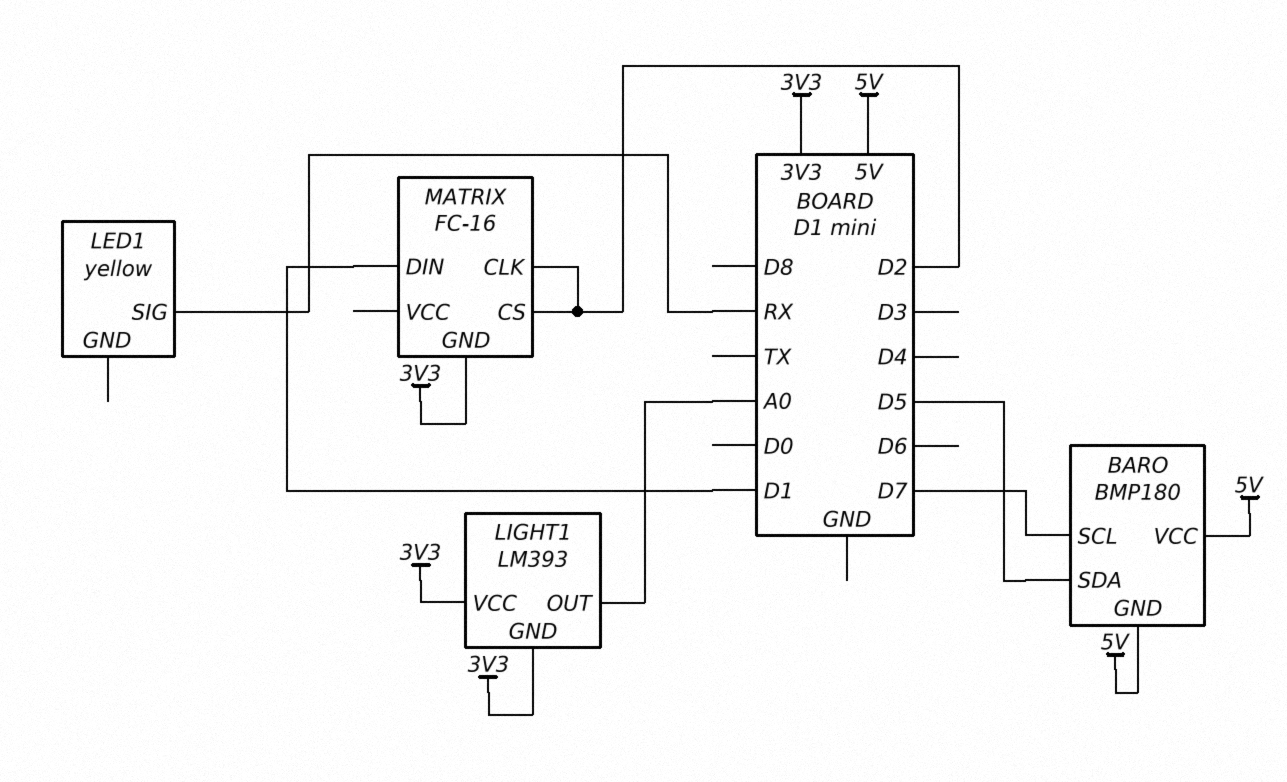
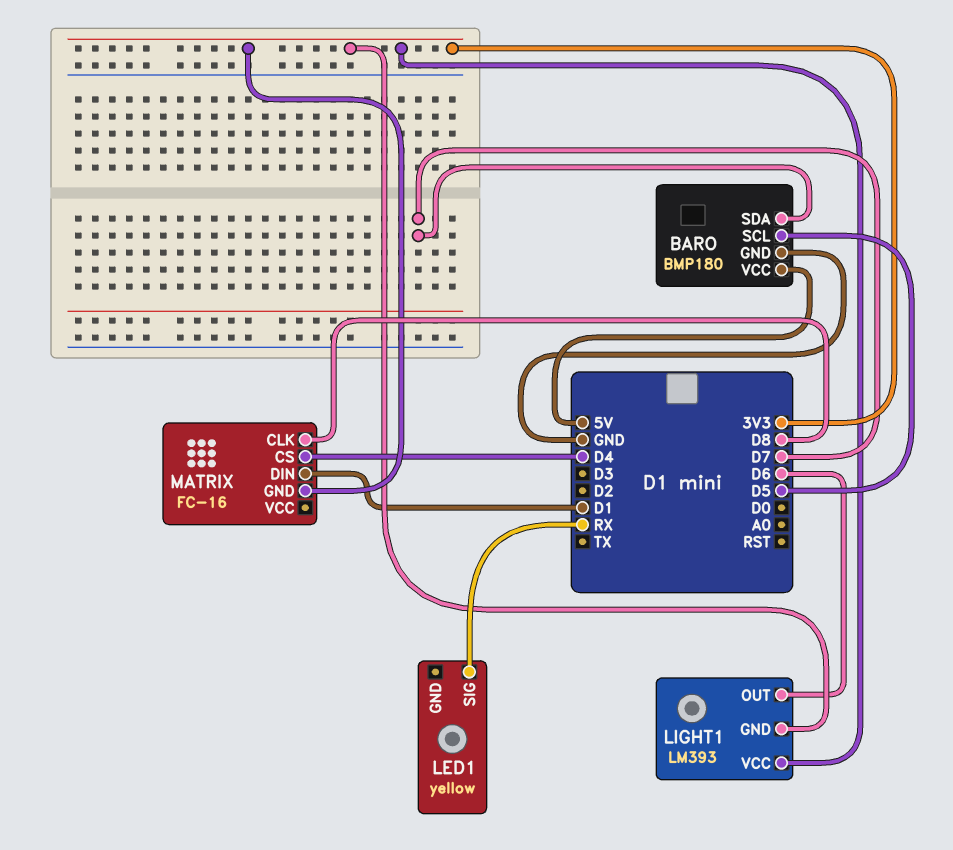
BARO pin GND: 5V -> GND
BARO pin SCL: D7 -> D5
BARO pin SDA: D5 -> D7
LIGHT1 pin OUT: A0 -> D6
MATRIX pin CLK: D2 -> D8
MATRIX pin CS: D2 -> D4

